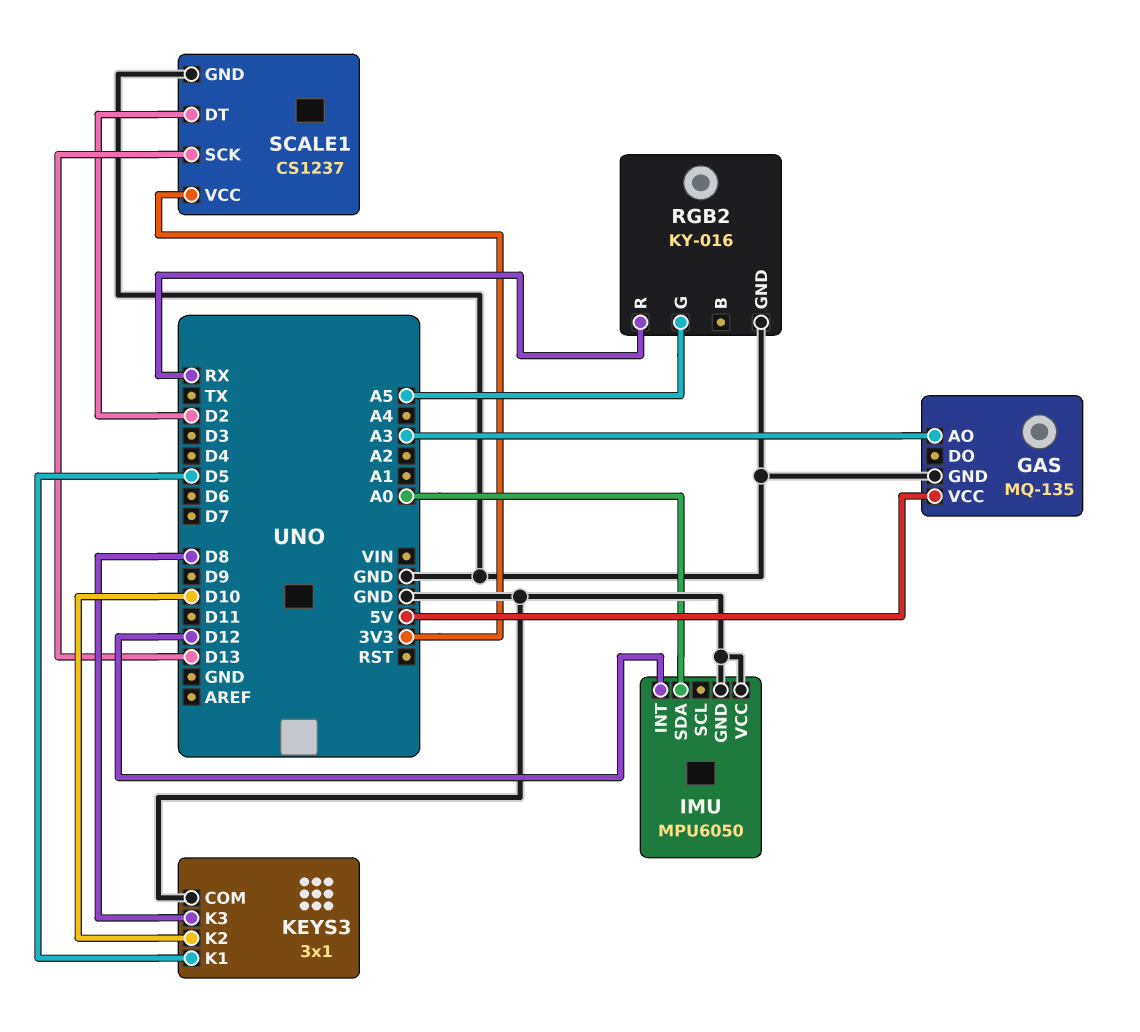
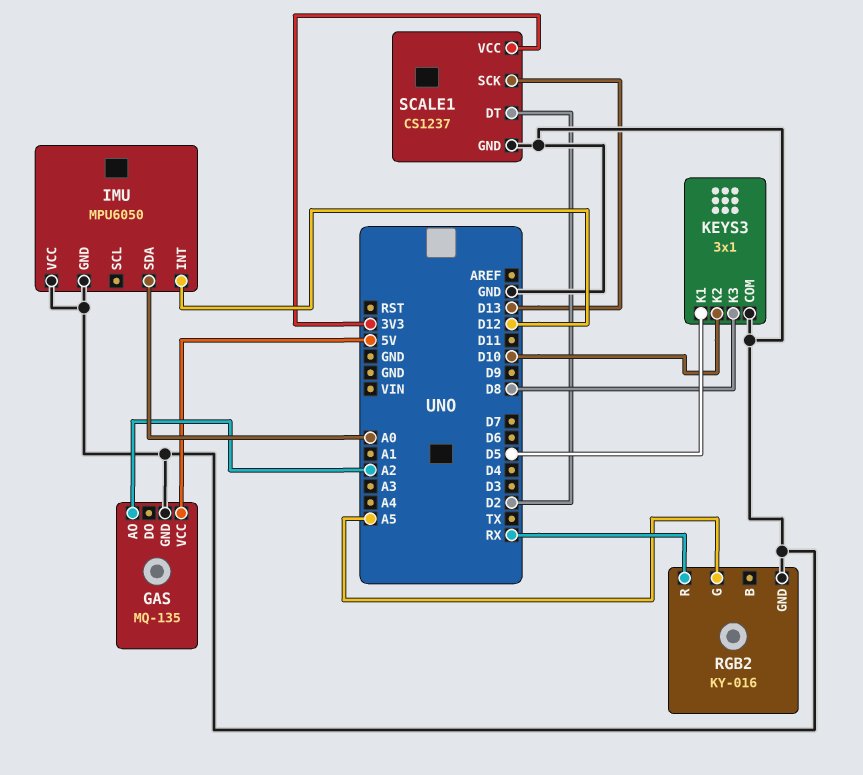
GAS pin AO: A3 -> A2

